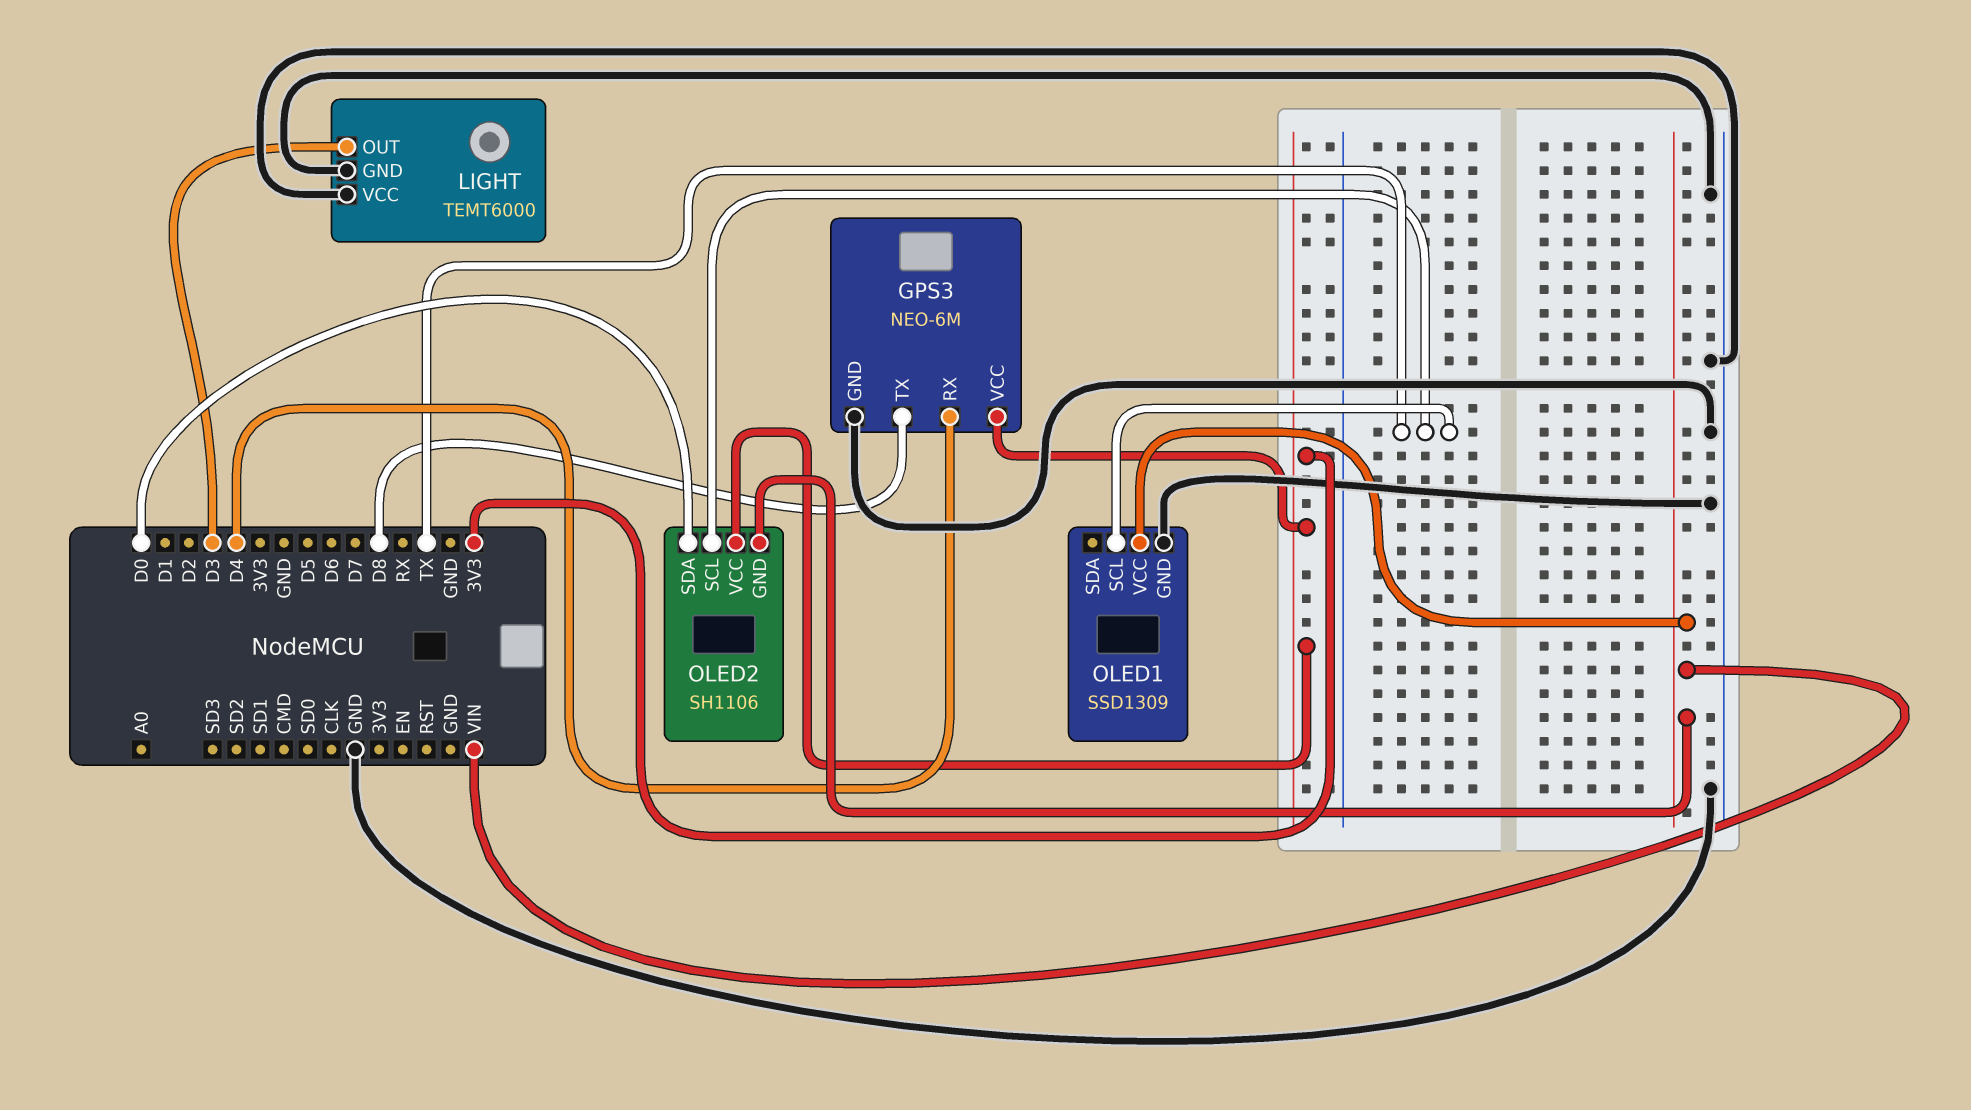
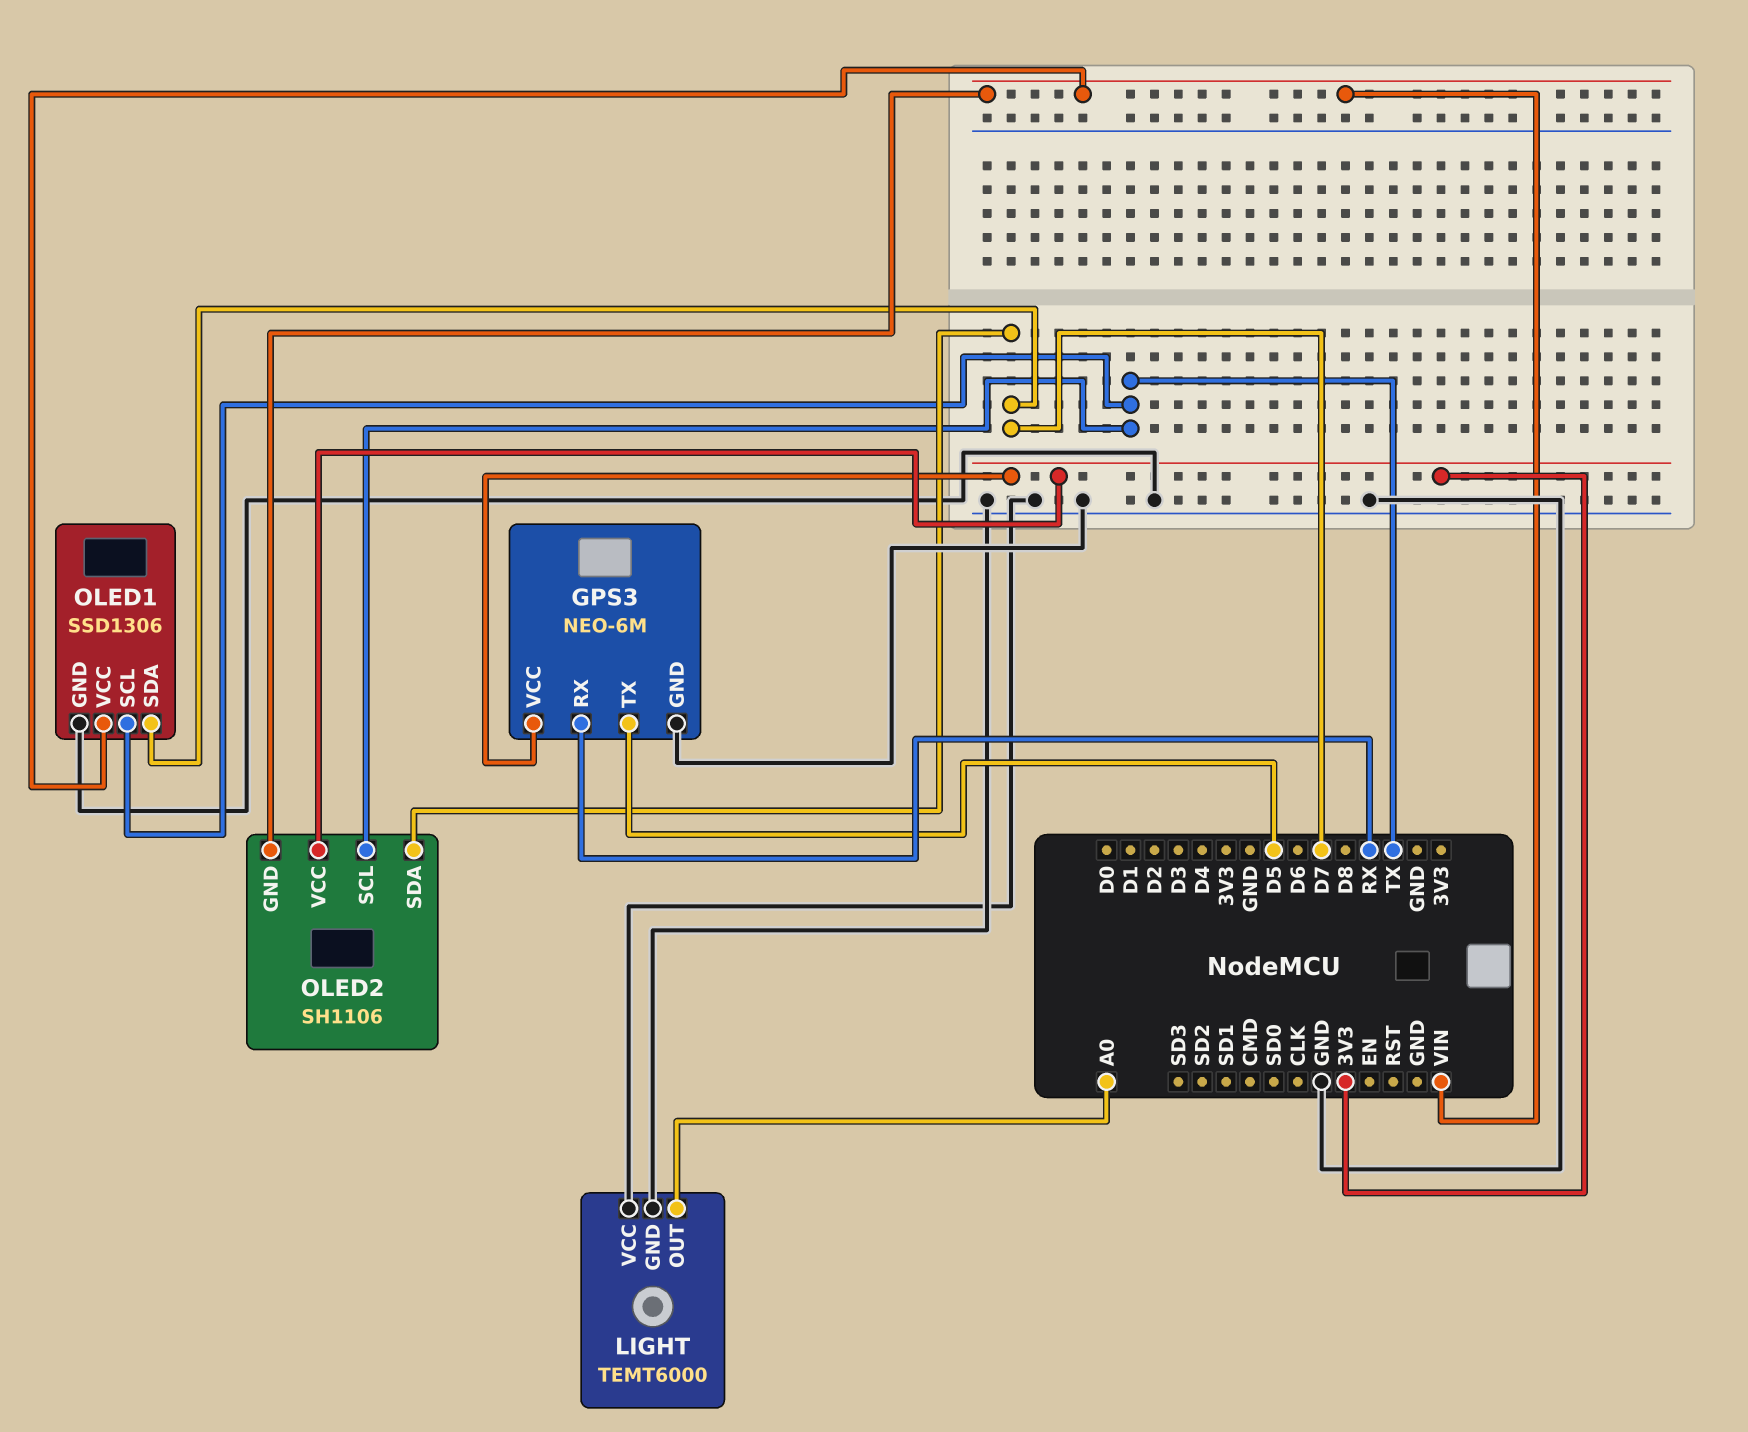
GPS3 pin RX: D4 -> RX
GPS3 pin TX: D8 -> D5
LIGHT pin OUT: D3 -> A0
OLED1: SSD1309 -> SSD1306
OLED1 pin SDA: none -> D7
OLED2 pin SDA: D0 -> D7

